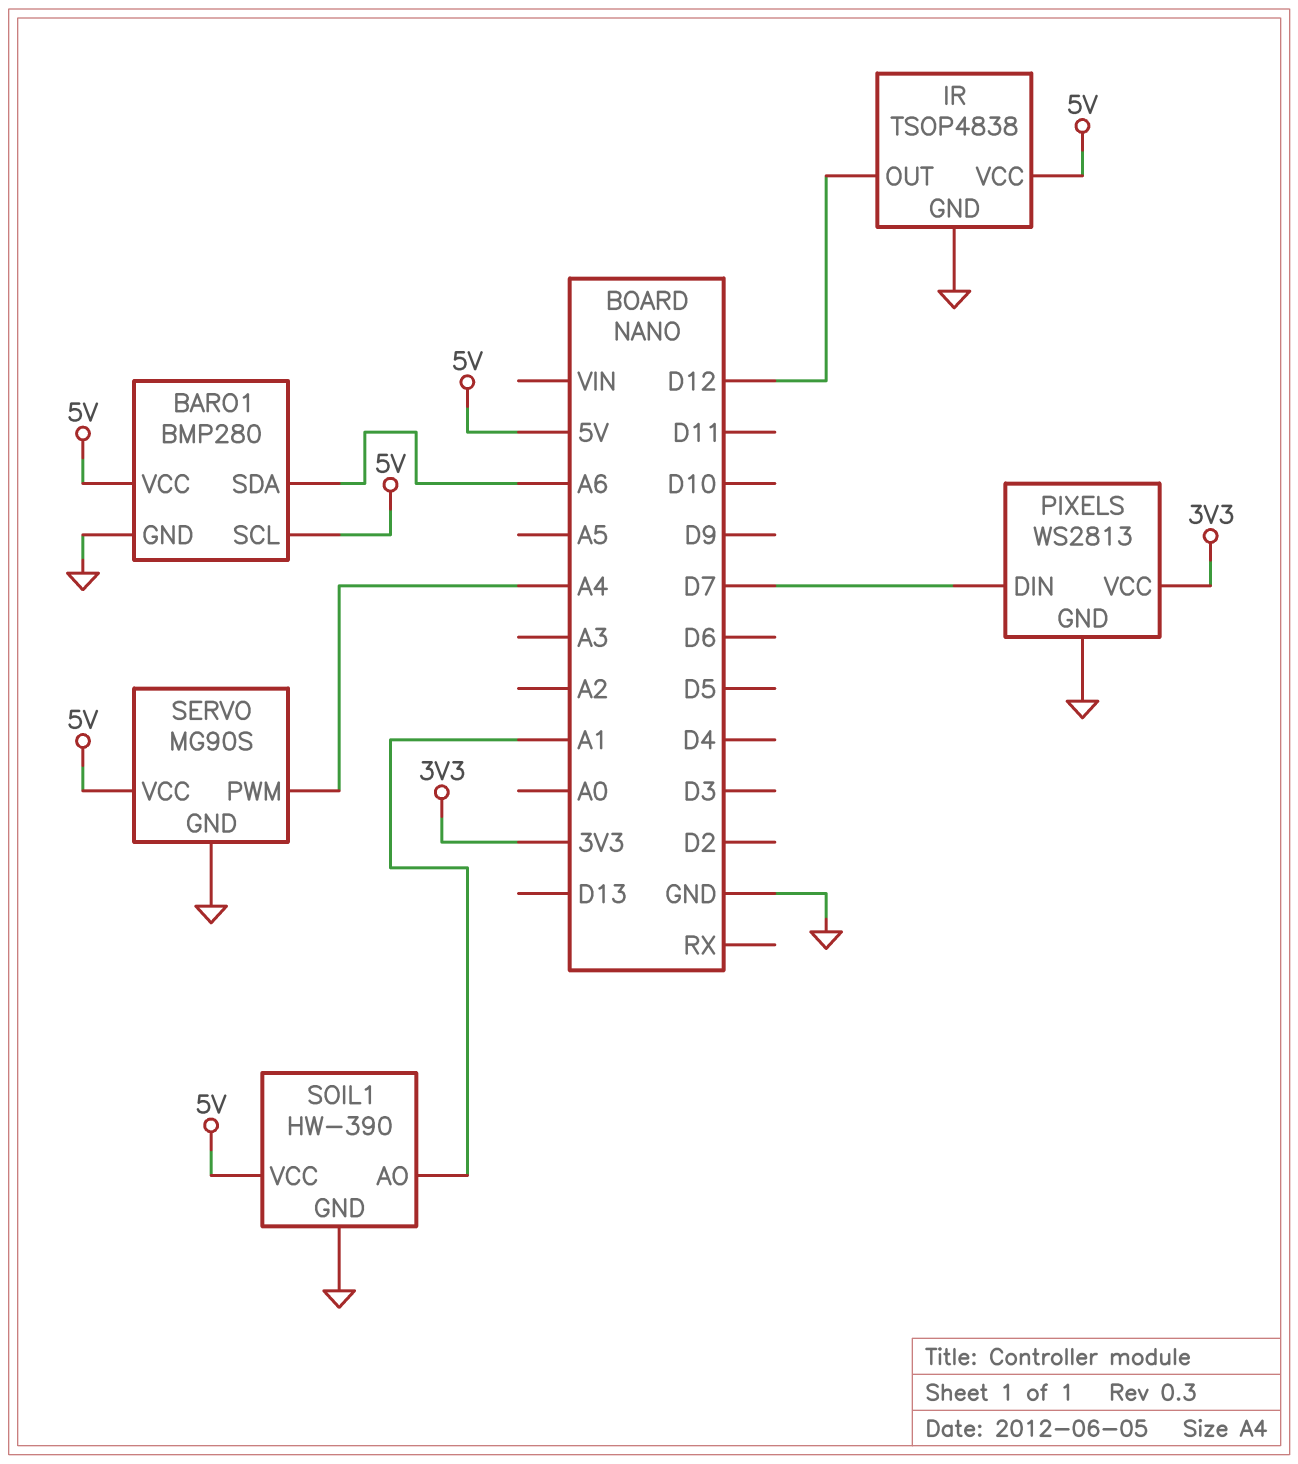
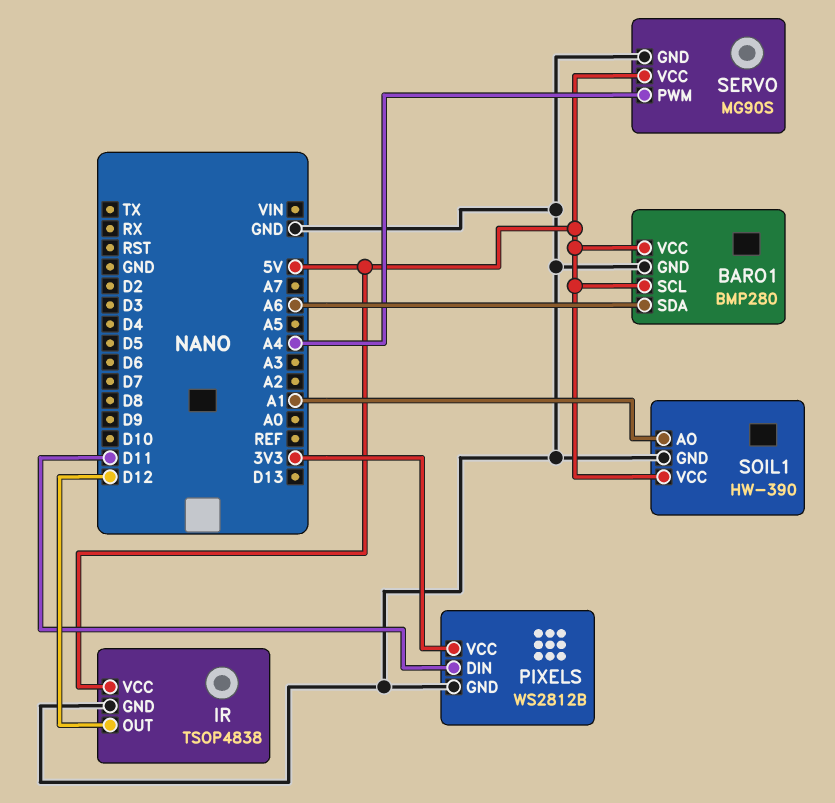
PIXELS: WS2813 -> WS2812B
PIXELS pin DIN: D7 -> D11

